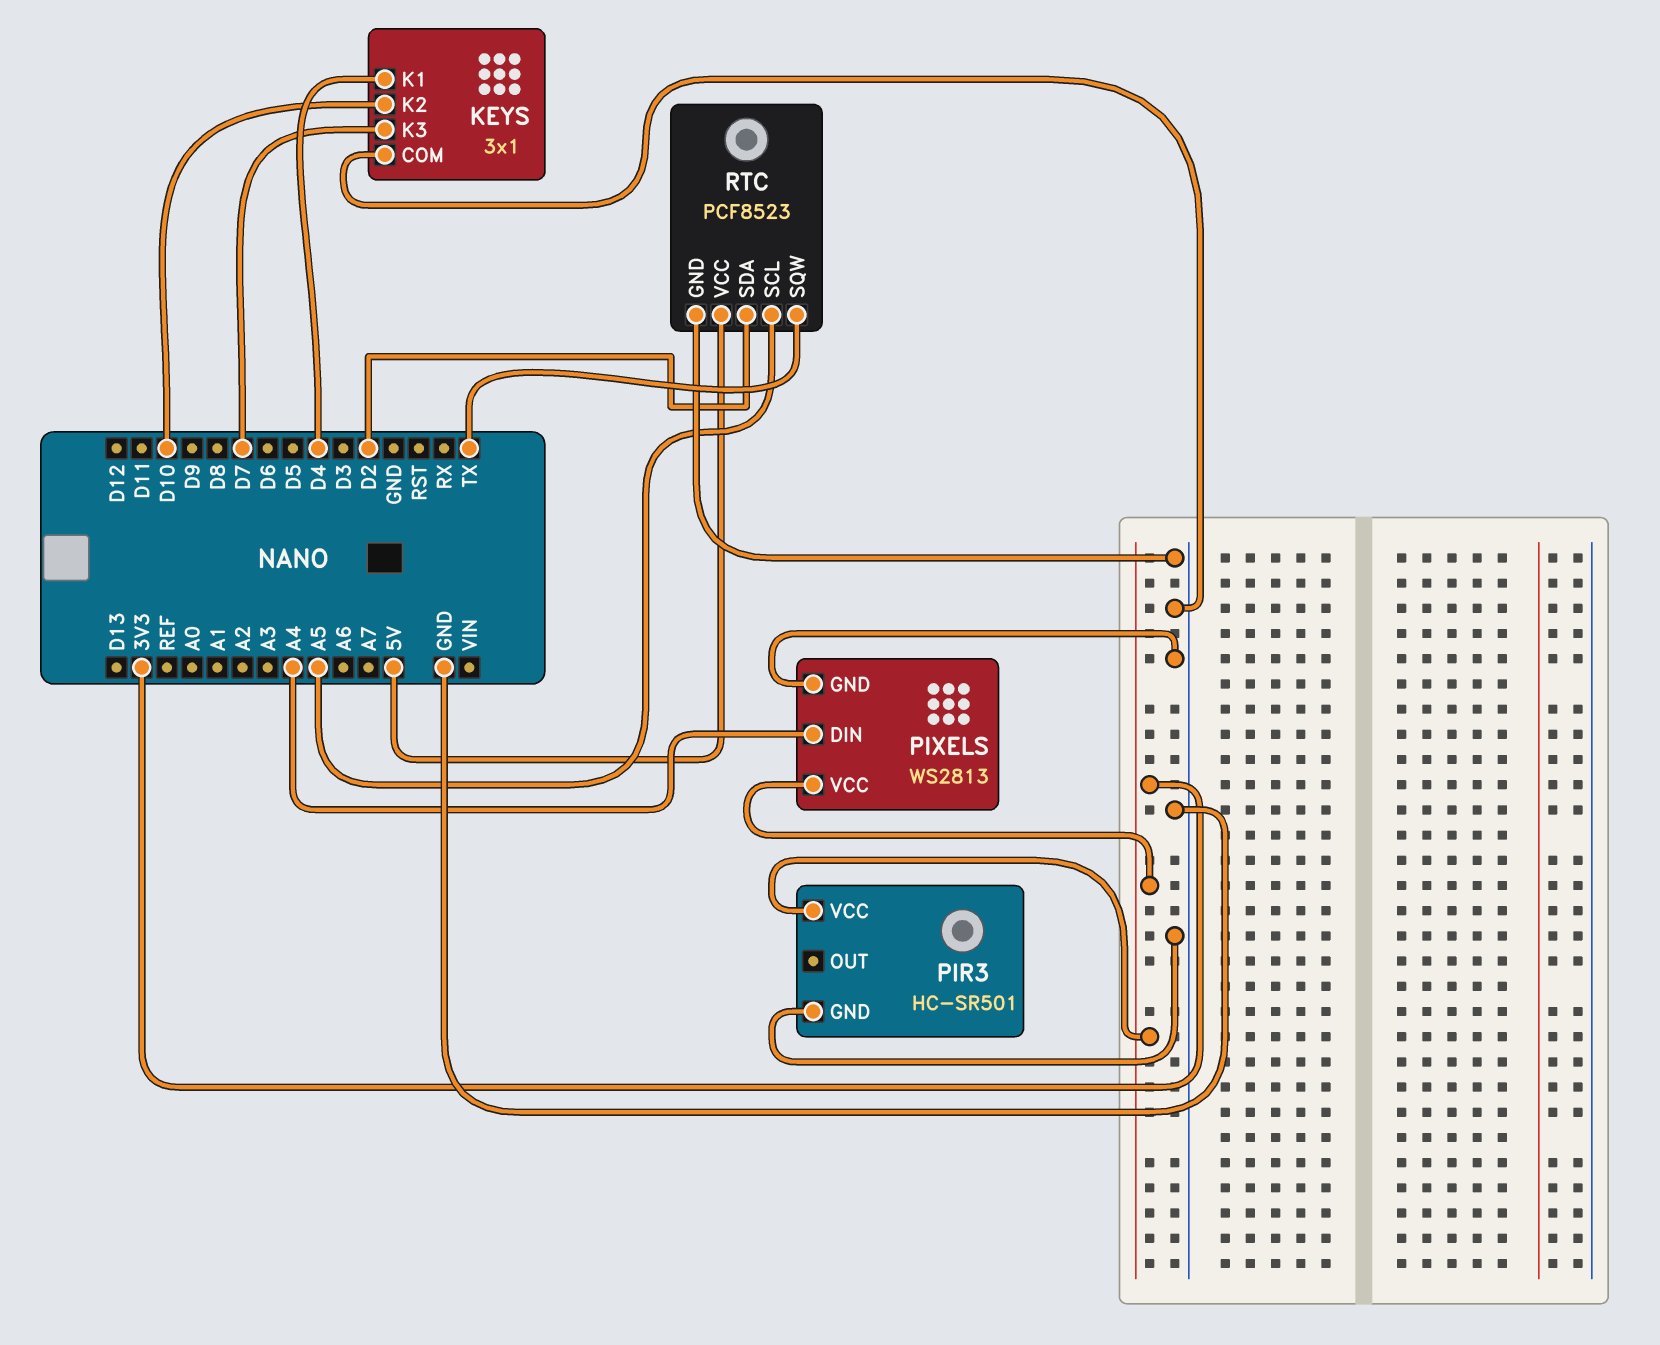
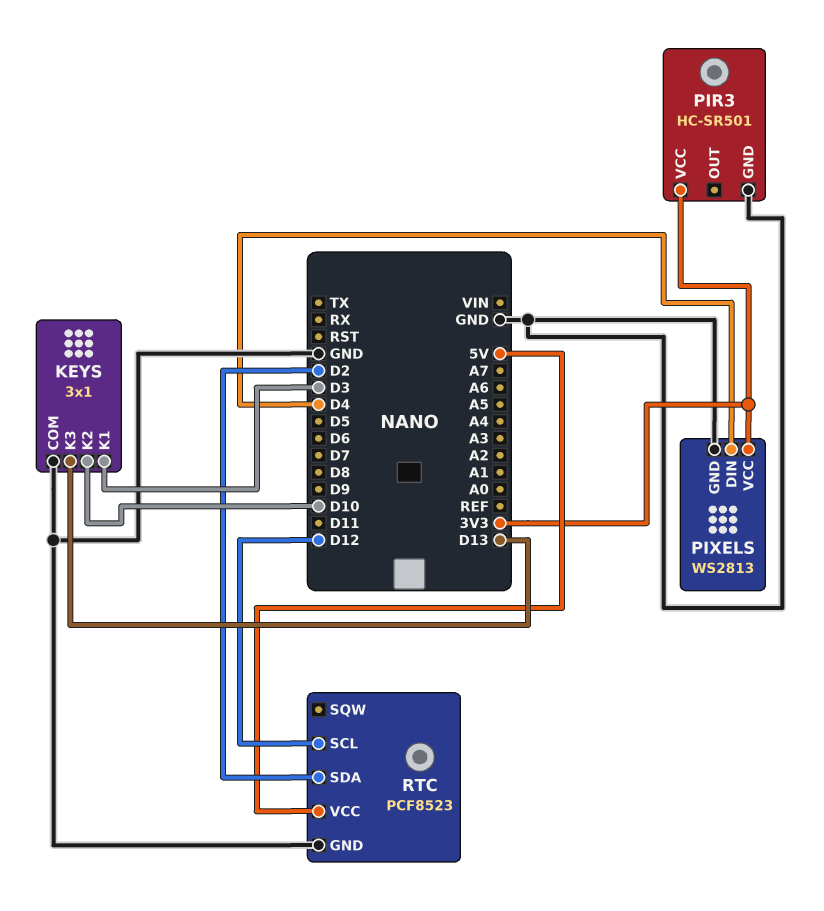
KEYS pin K1: D4 -> D3
KEYS pin K3: D7 -> D13
PIXELS pin DIN: A4 -> D4
RTC pin SCL: A5 -> D12
RTC pin SQW: TX -> none

